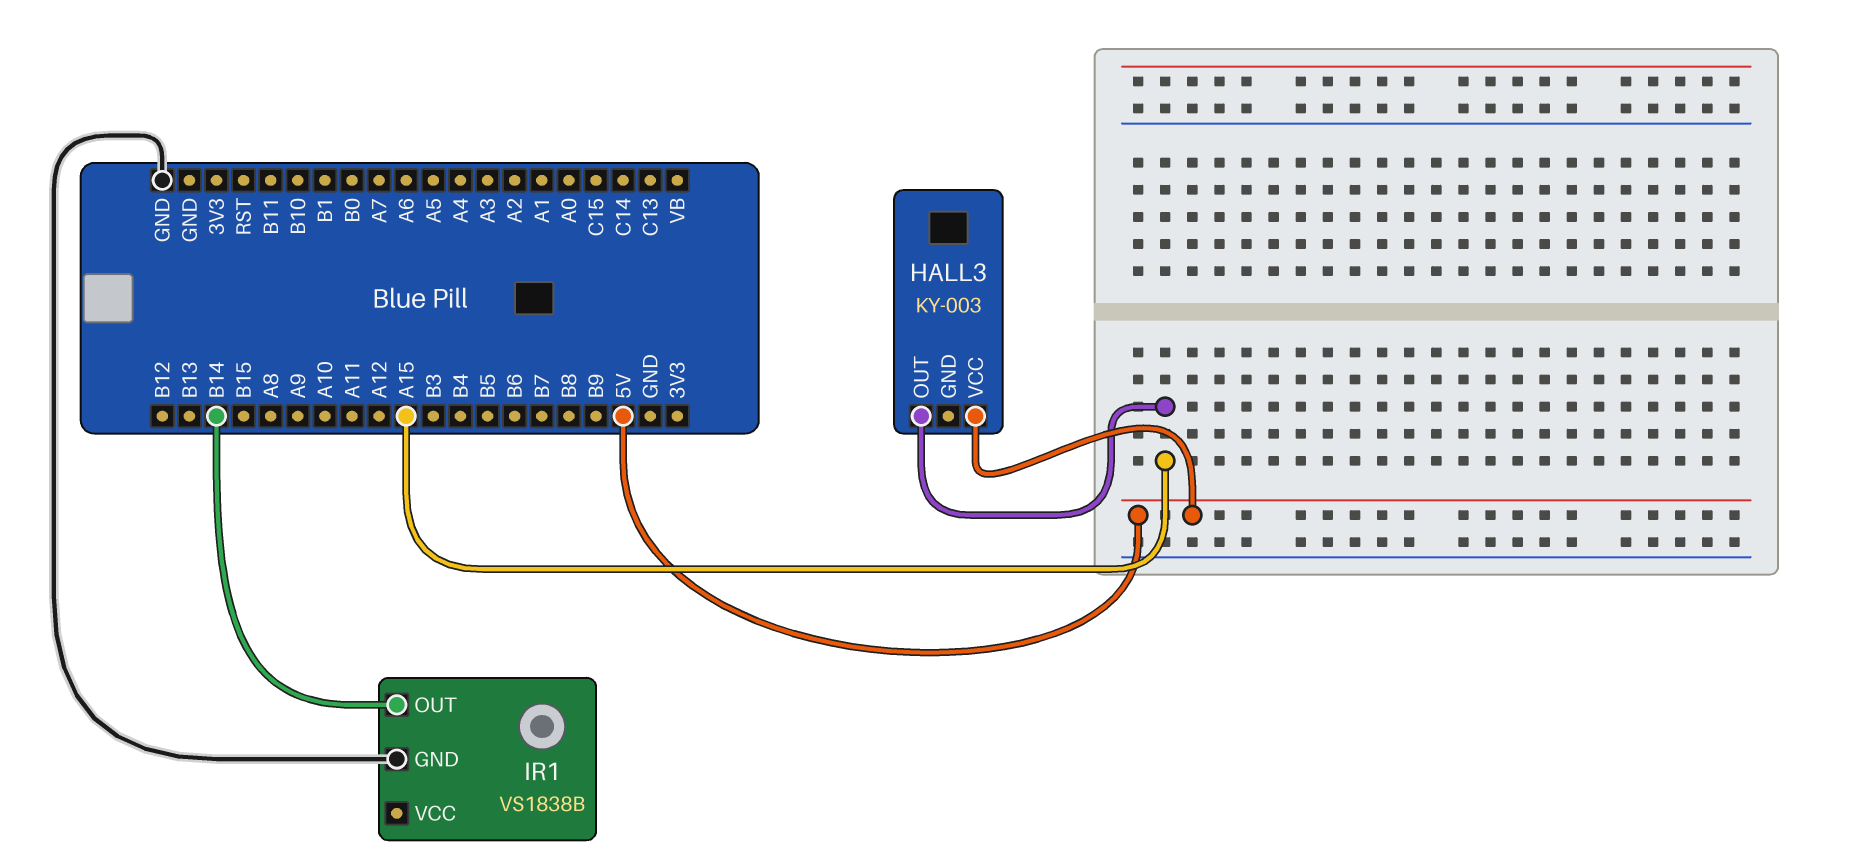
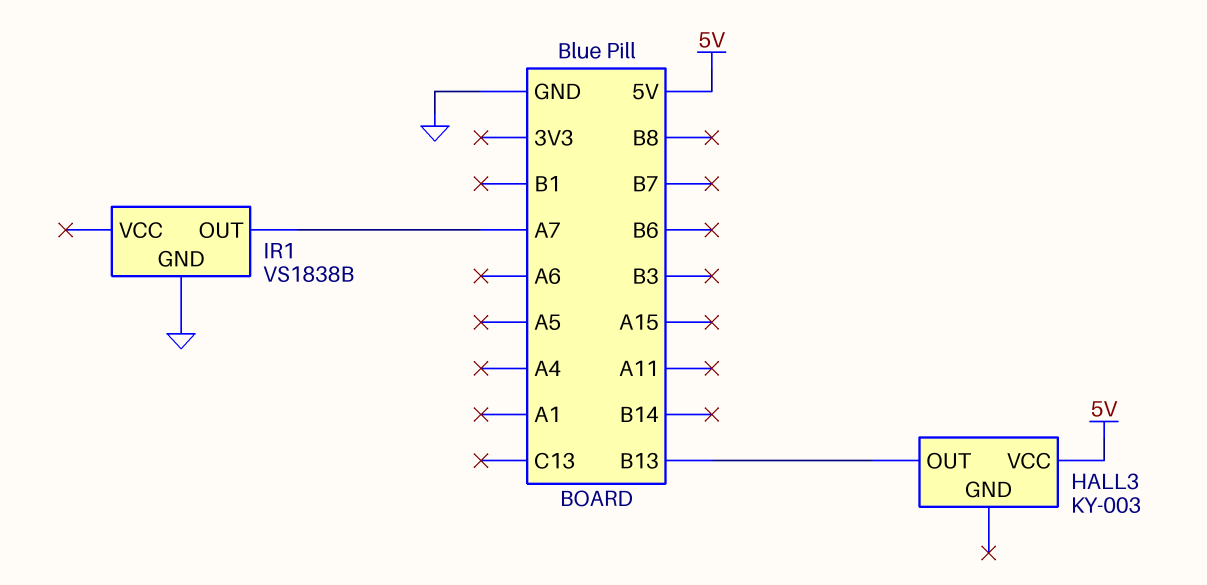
HALL3 pin OUT: A15 -> B13
IR1 pin OUT: B14 -> A7

